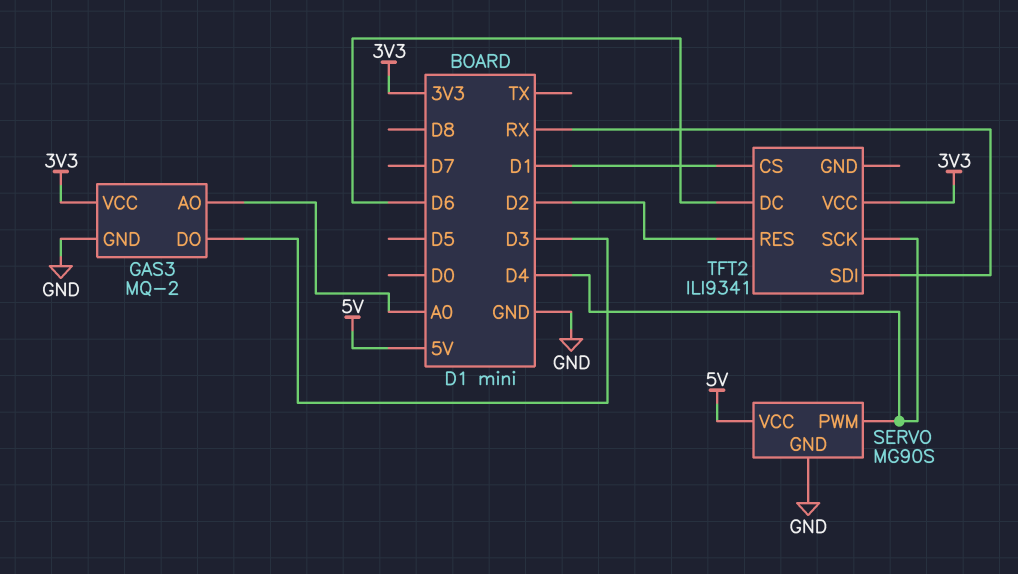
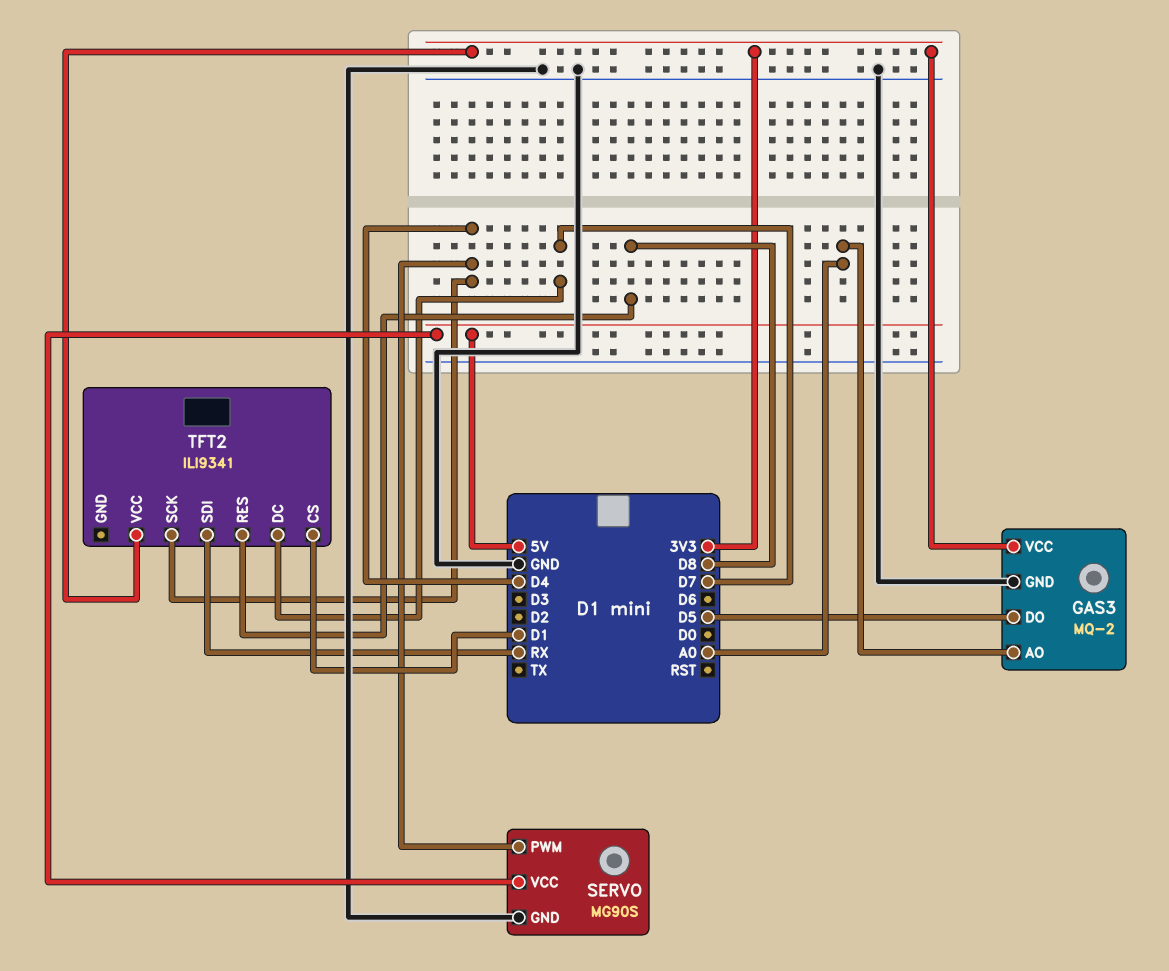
GAS3 pin DO: D3 -> D5
TFT2 pin DC: D6 -> D7
TFT2 pin RES: D2 -> D8

